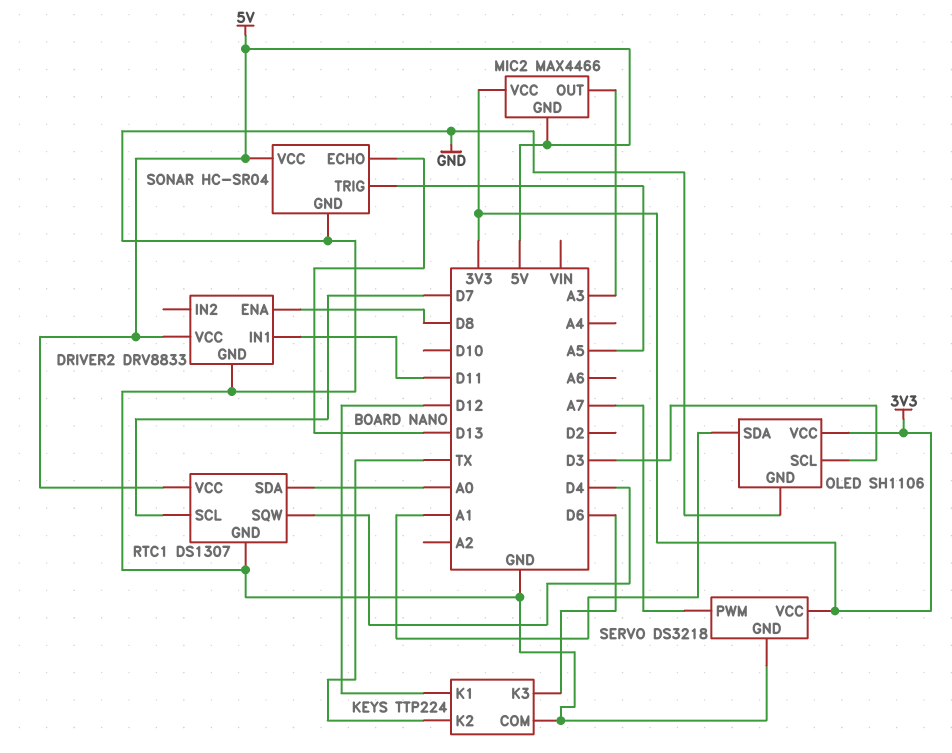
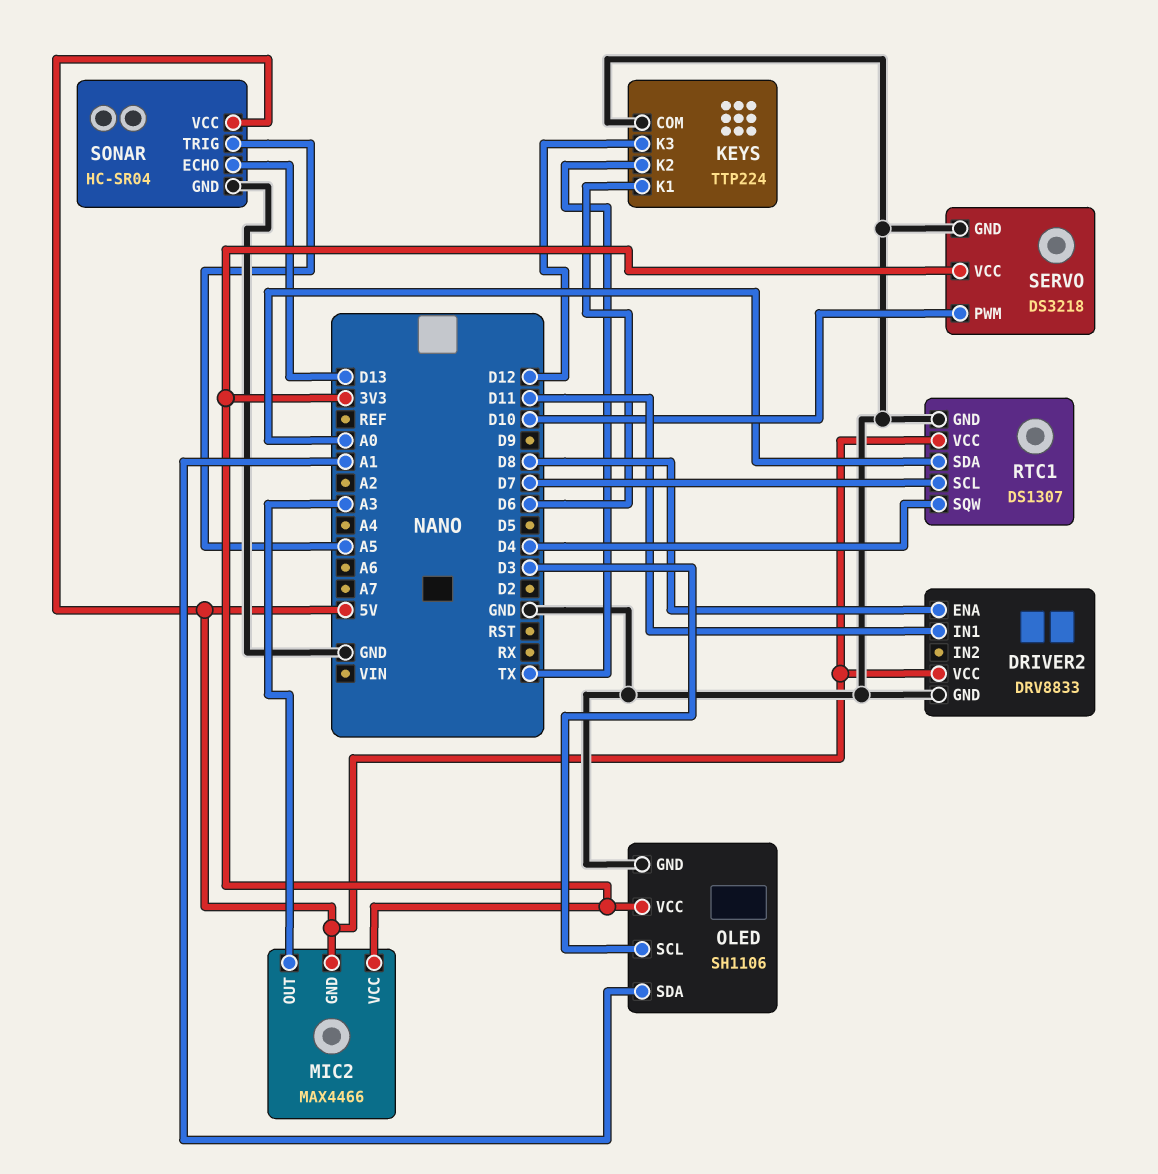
KEYS pin K1: D12 -> D6
KEYS pin K3: D6 -> D12
SERVO pin PWM: A7 -> D10

